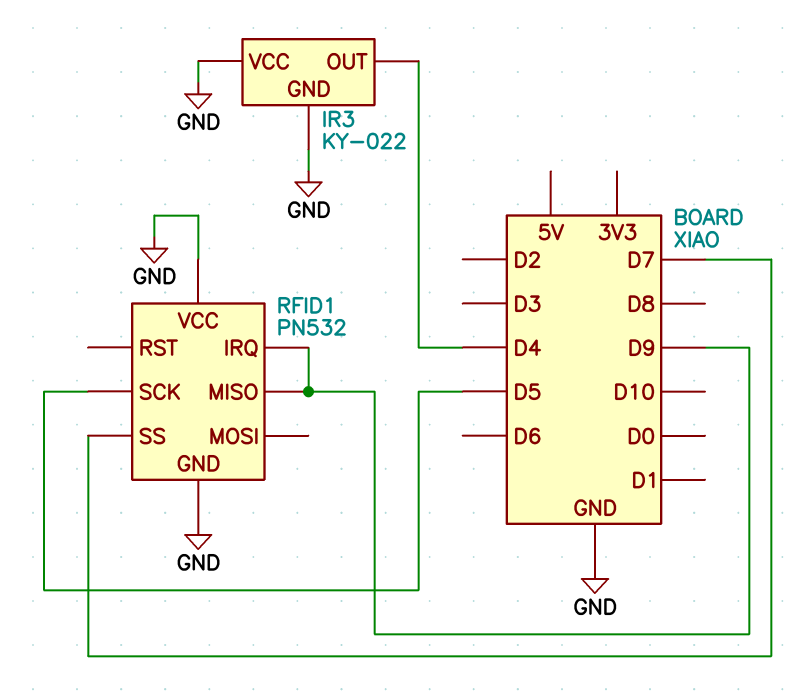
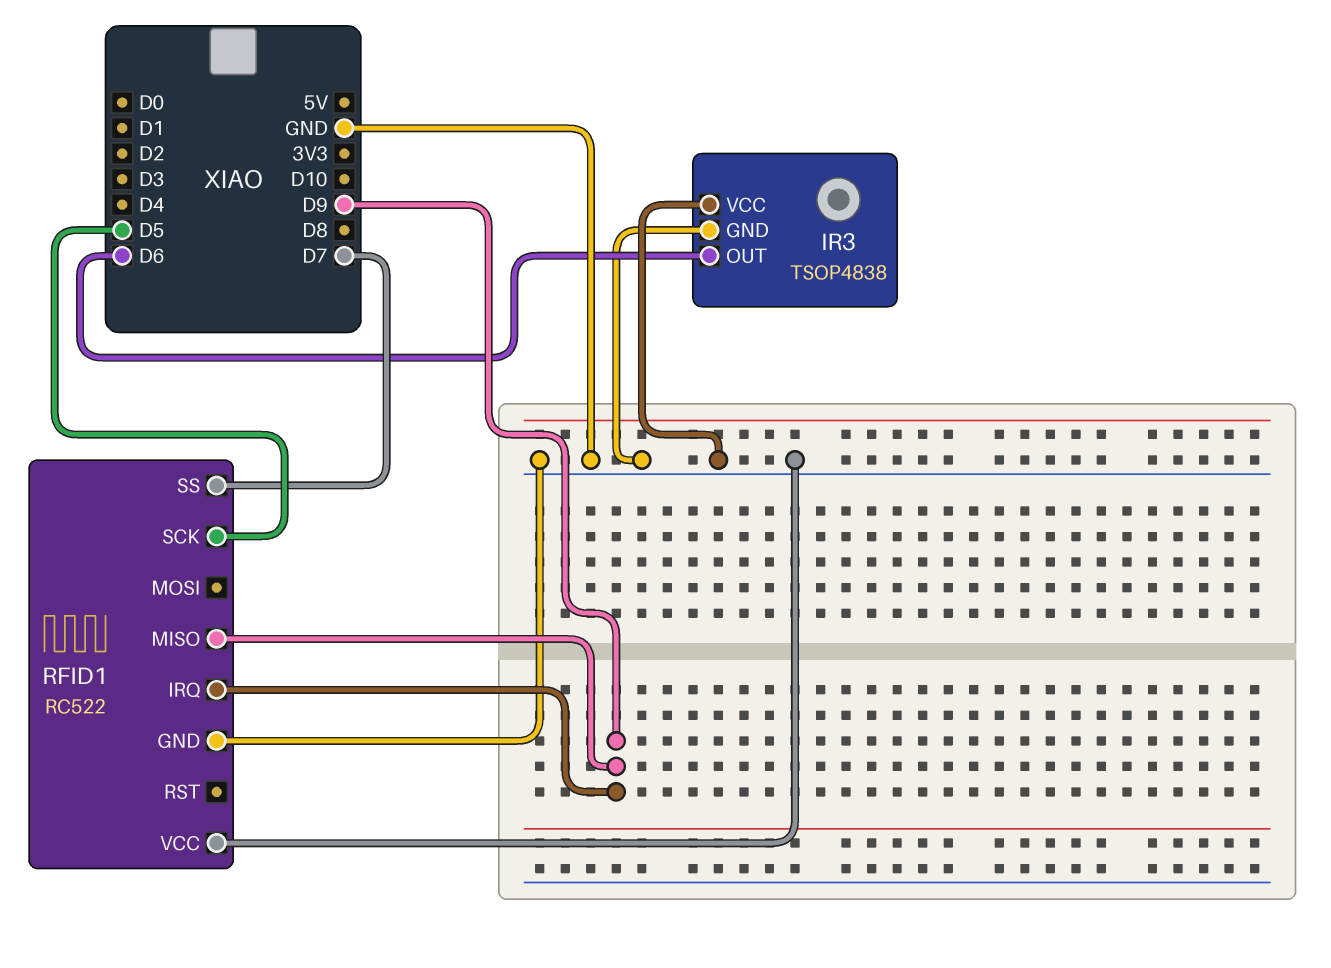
IR3: KY-022 -> TSOP4838
IR3 pin OUT: D4 -> D6
RFID1: PN532 -> RC522

